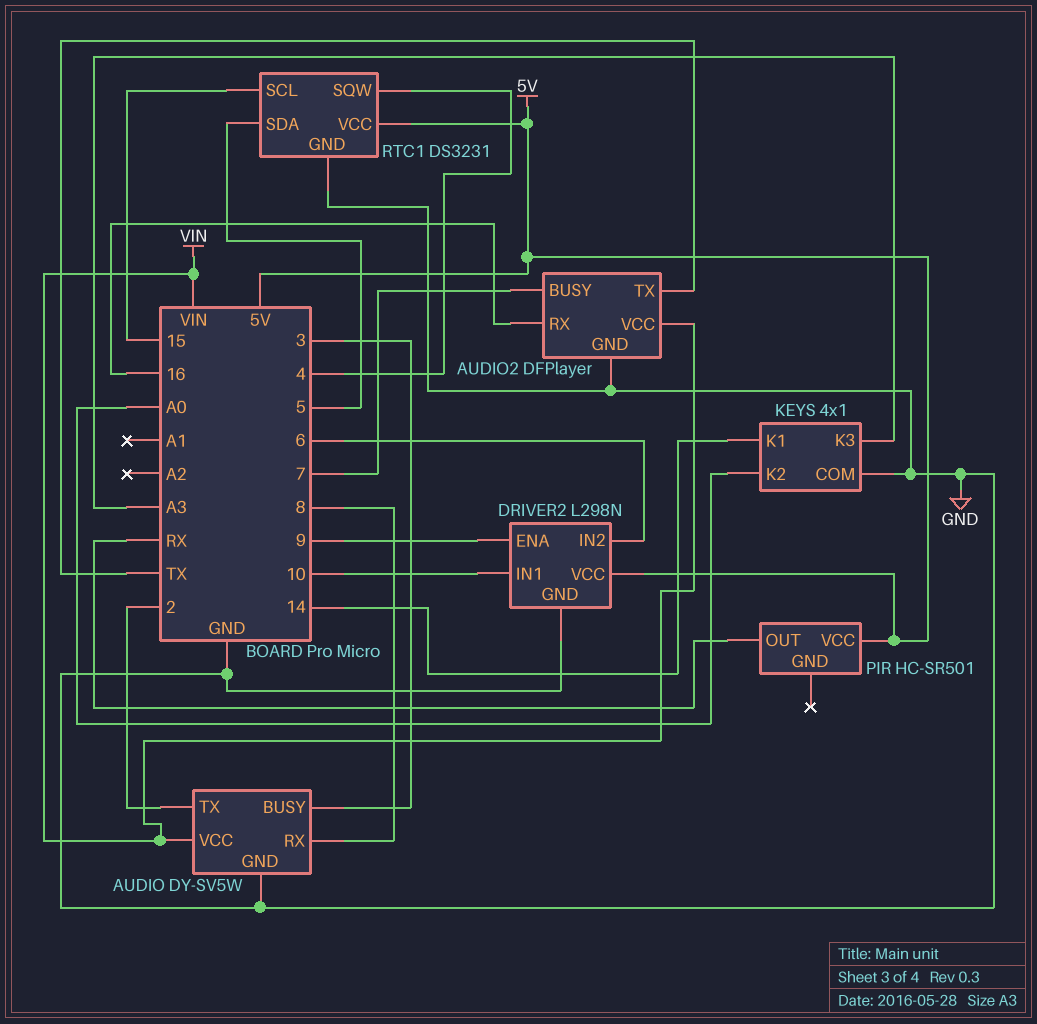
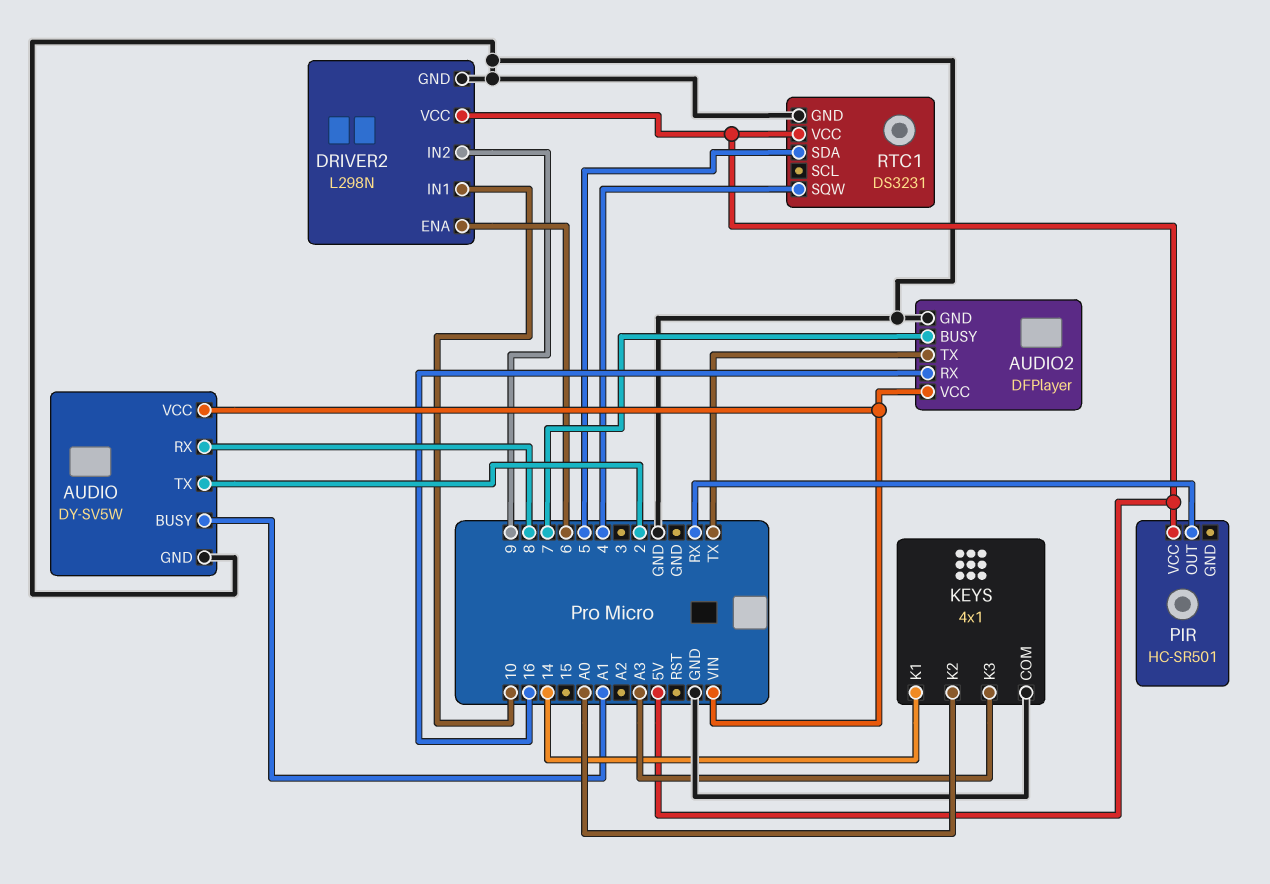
AUDIO pin BUSY: 3 -> A1
DRIVER2 pin ENA: 9 -> 6
DRIVER2 pin IN2: 6 -> 9
RTC1 pin SCL: 15 -> none

